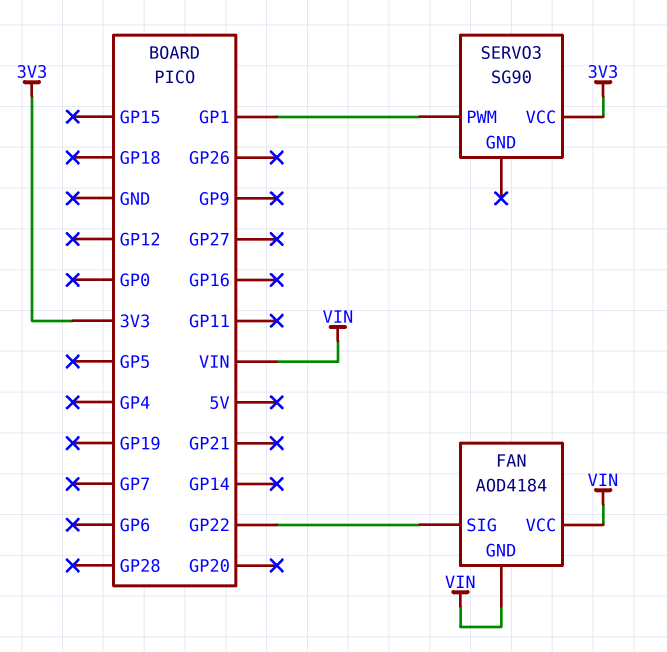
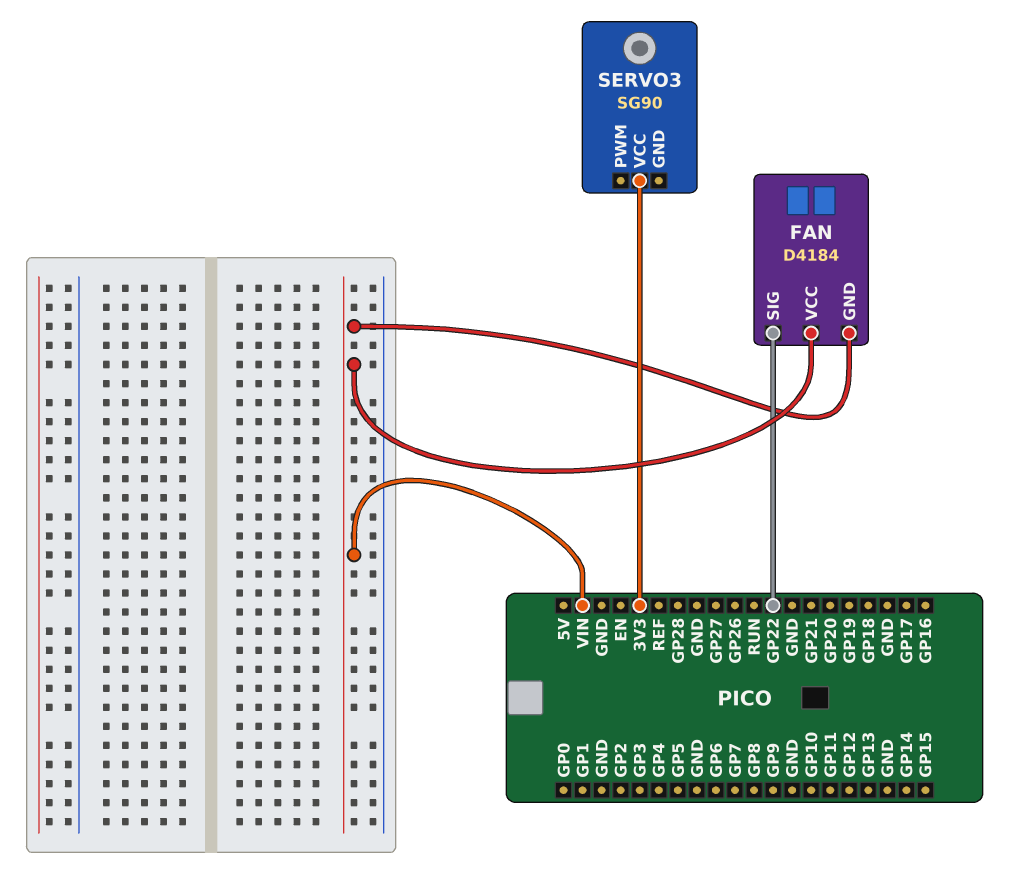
FAN: AOD4184 -> D4184
SERVO3 pin PWM: GP1 -> none

